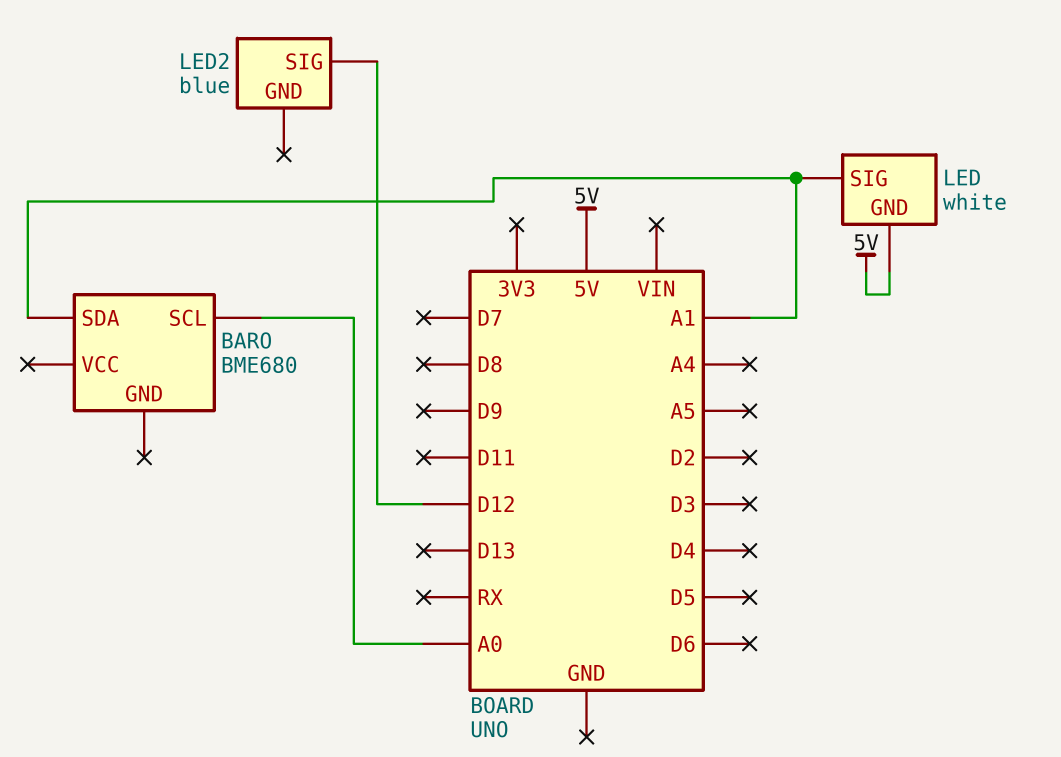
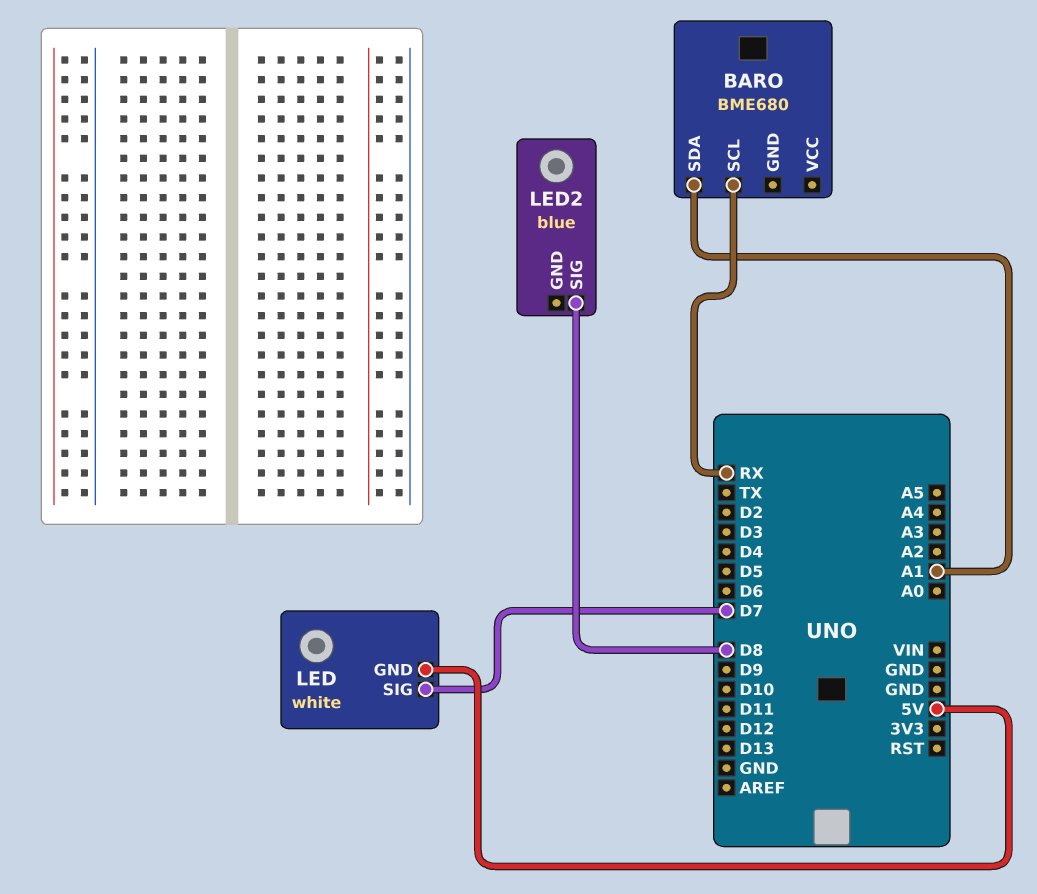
BARO pin SCL: A0 -> RX
LED pin SIG: A1 -> D7
LED2 pin SIG: D12 -> D8

